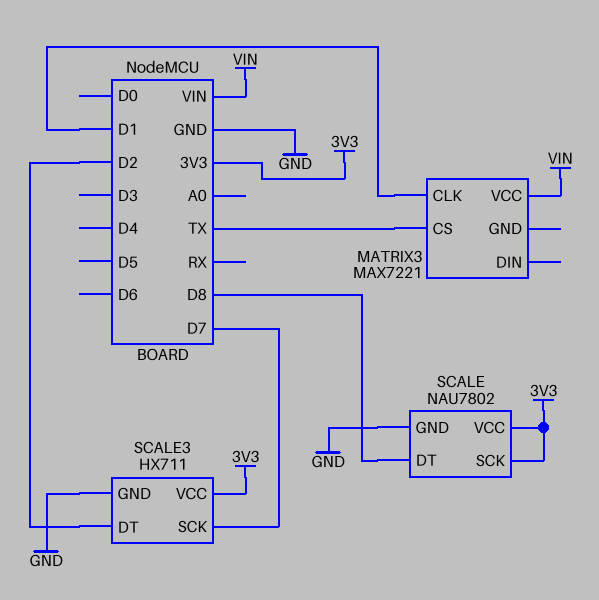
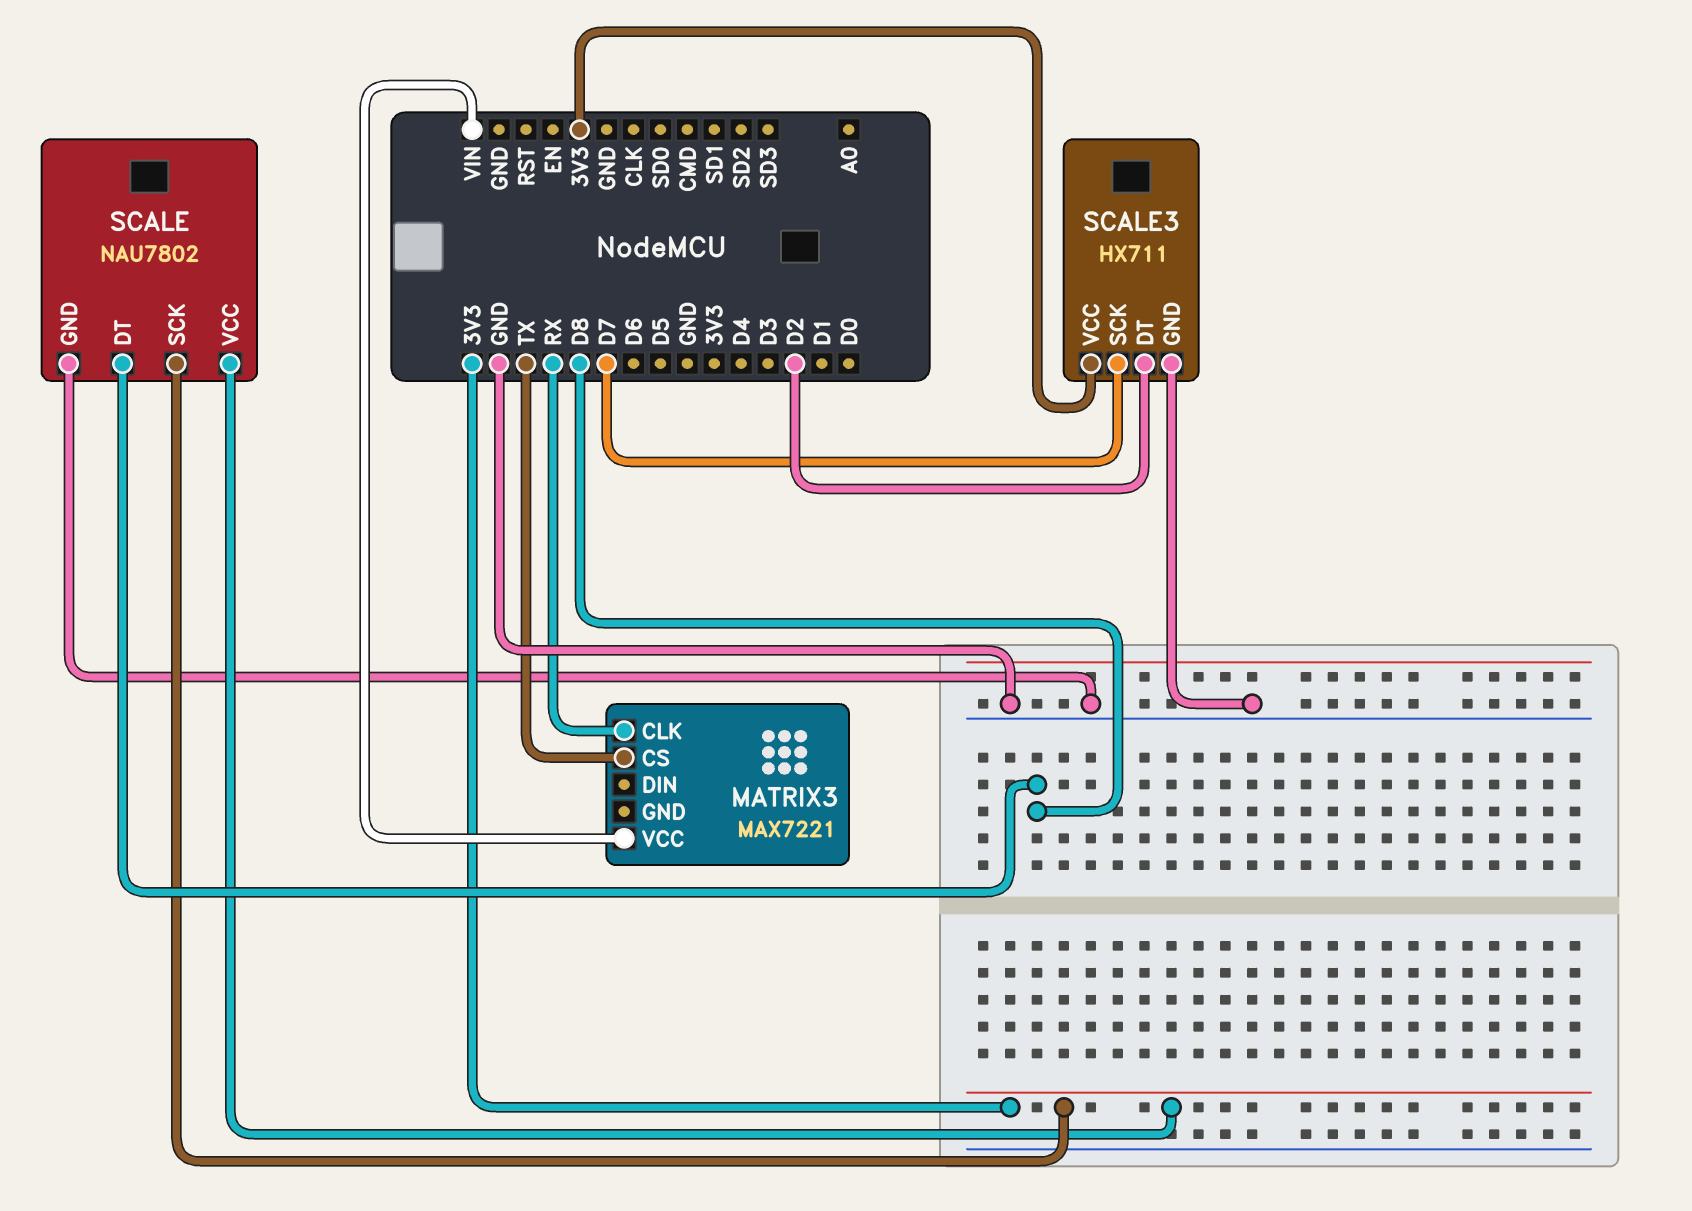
MATRIX3 pin CLK: D1 -> RX

